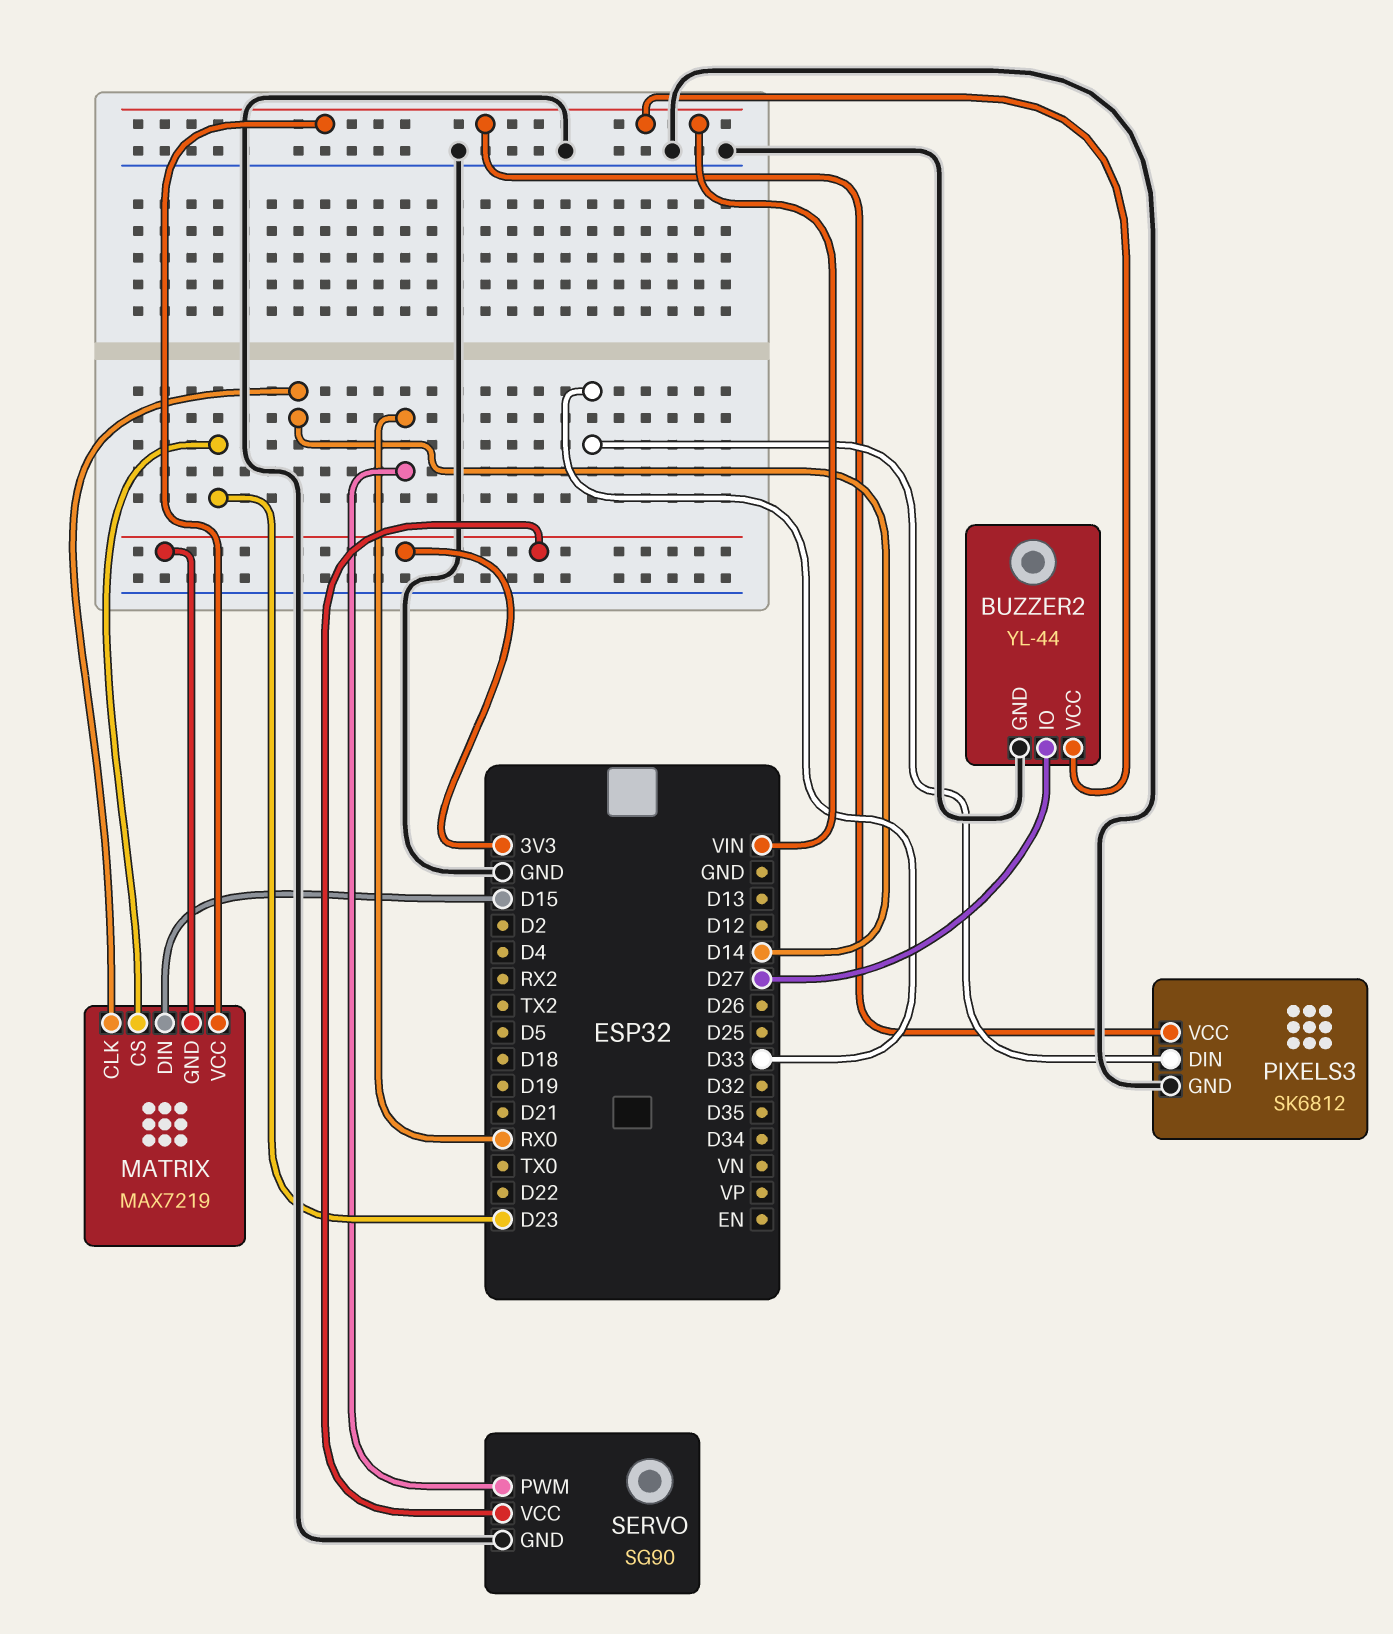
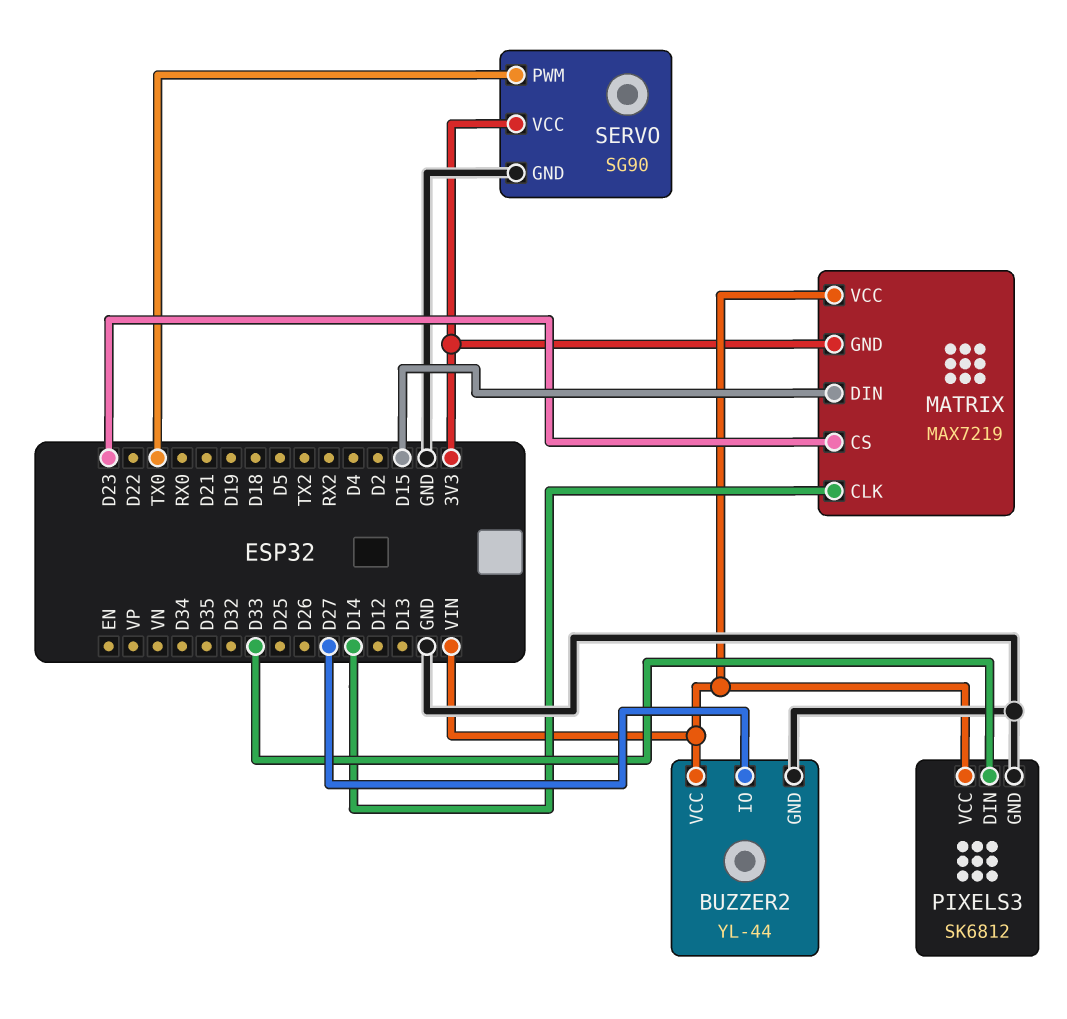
SERVO pin PWM: RX0 -> TX0

